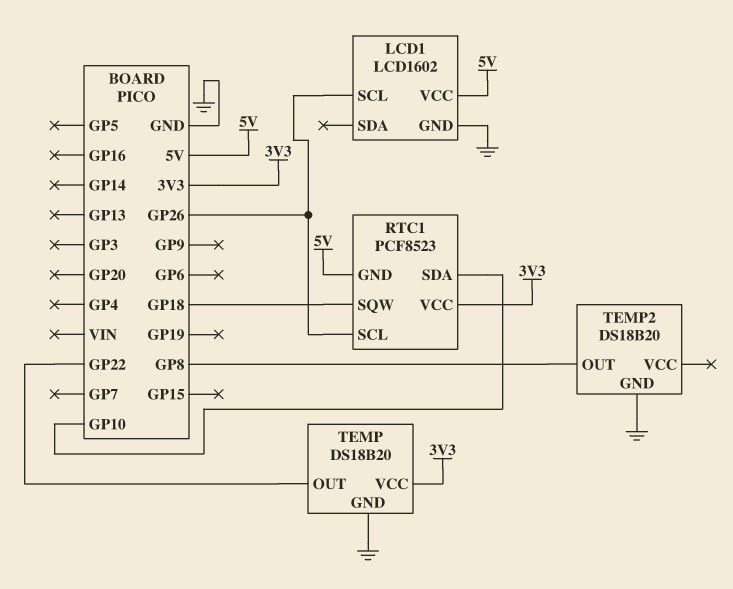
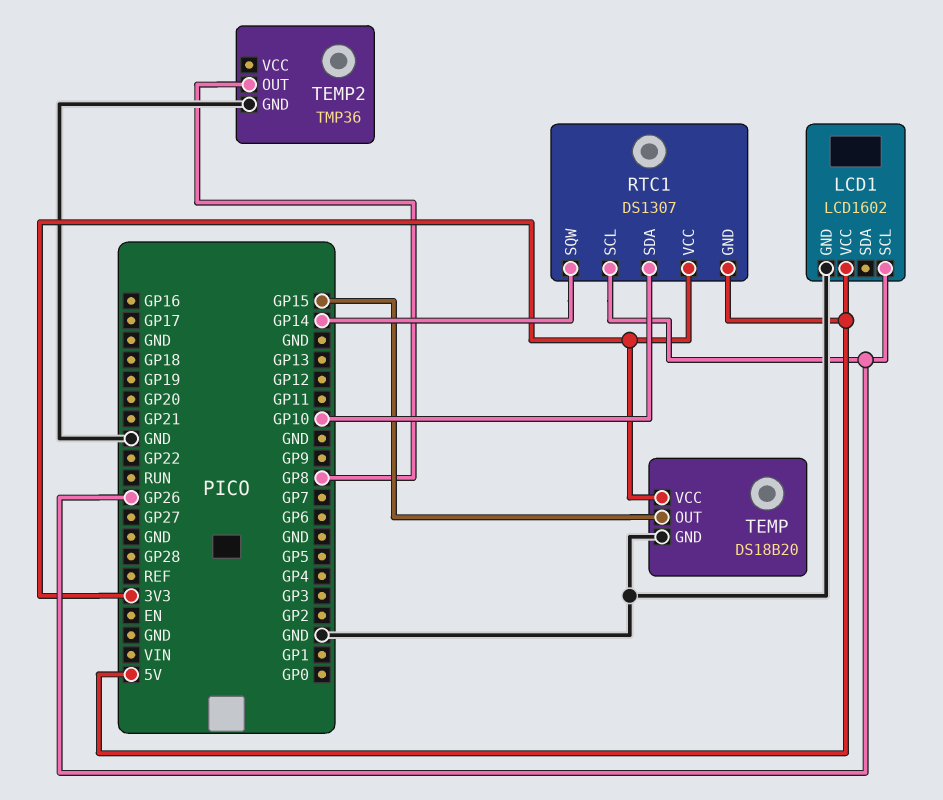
RTC1: PCF8523 -> DS1307
RTC1 pin SQW: GP18 -> GP14
TEMP pin OUT: GP22 -> GP15
TEMP2: DS18B20 -> TMP36

